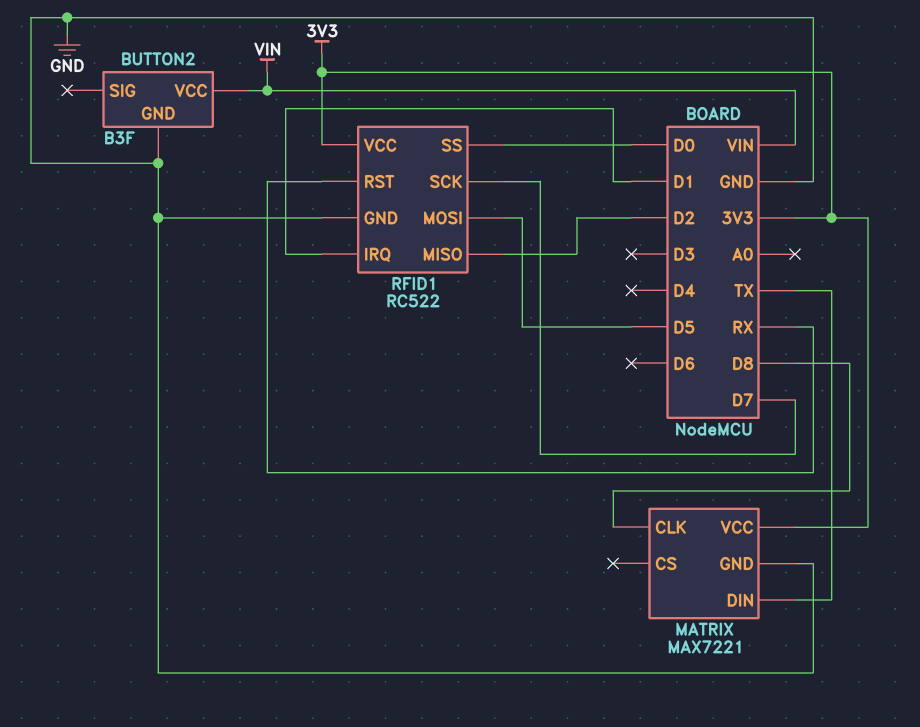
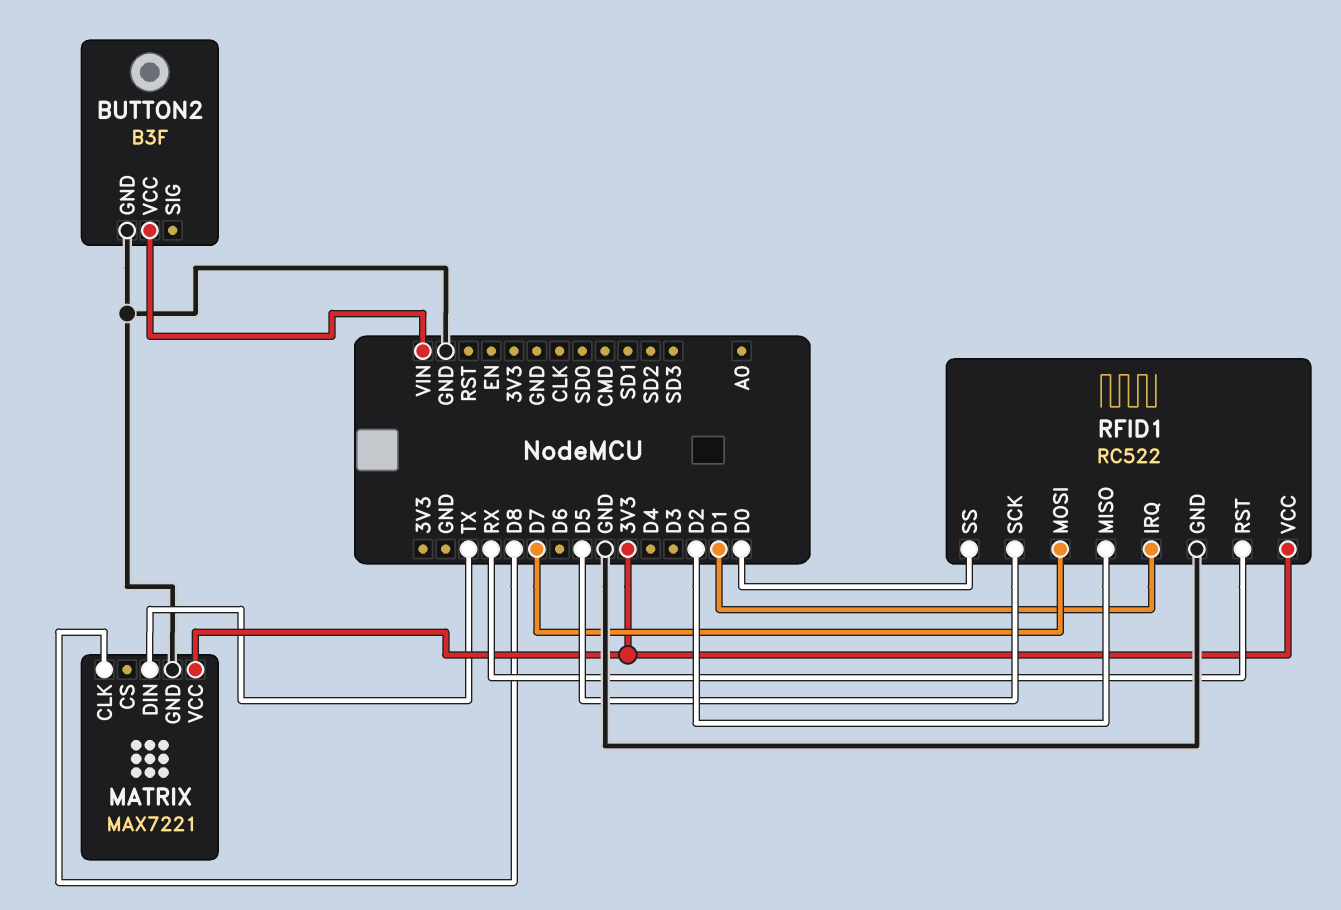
RFID1 pin MOSI: D5 -> D7
RFID1 pin SCK: D7 -> D5

